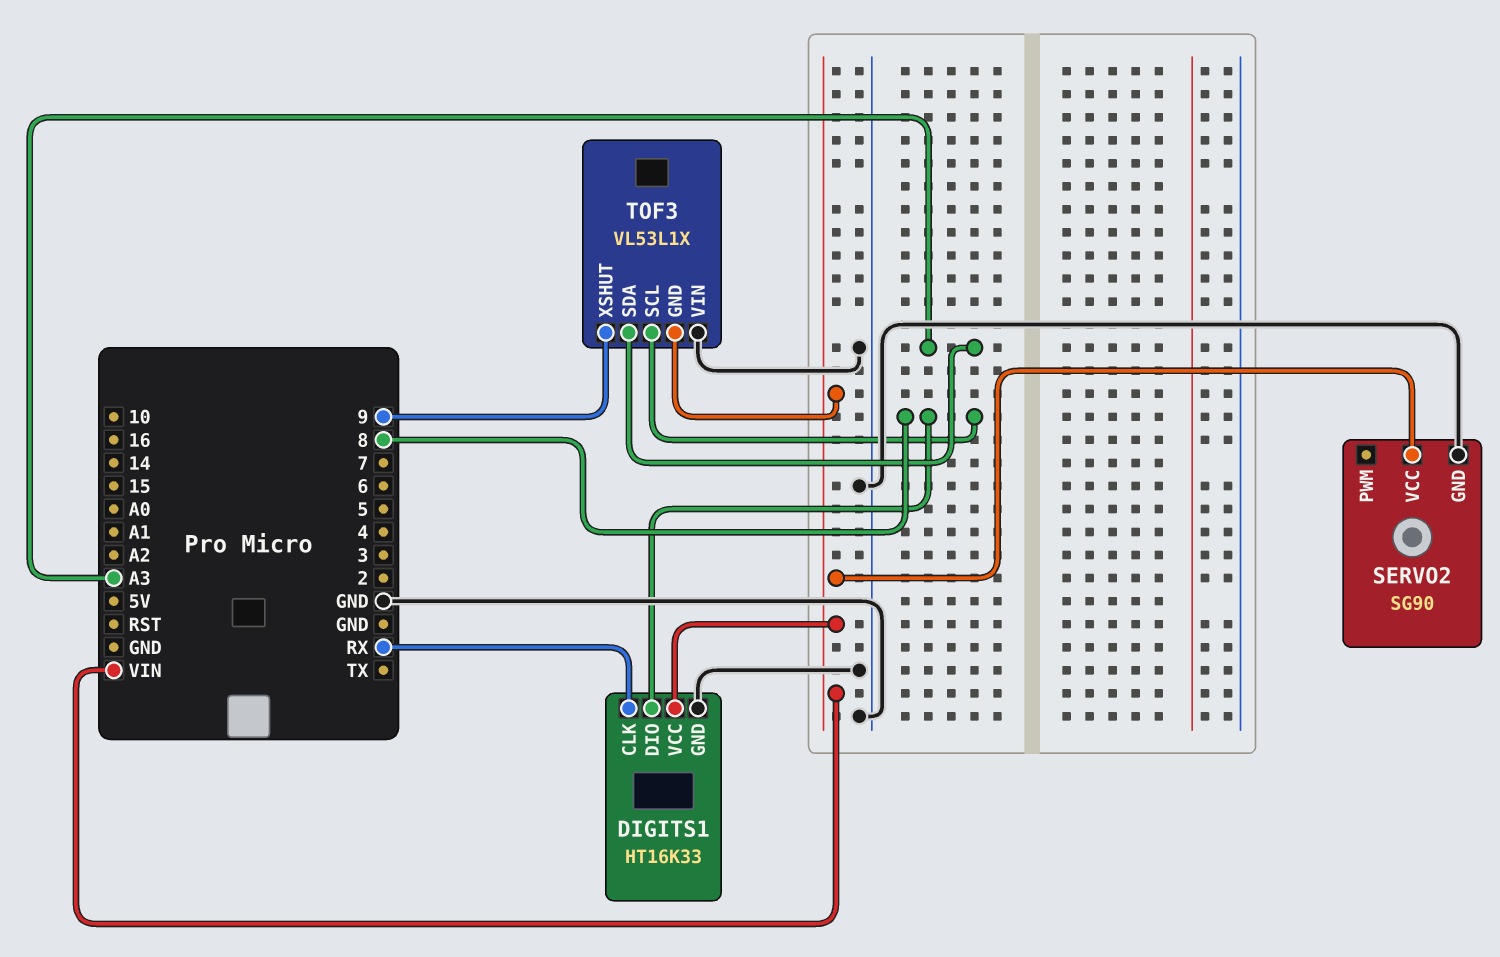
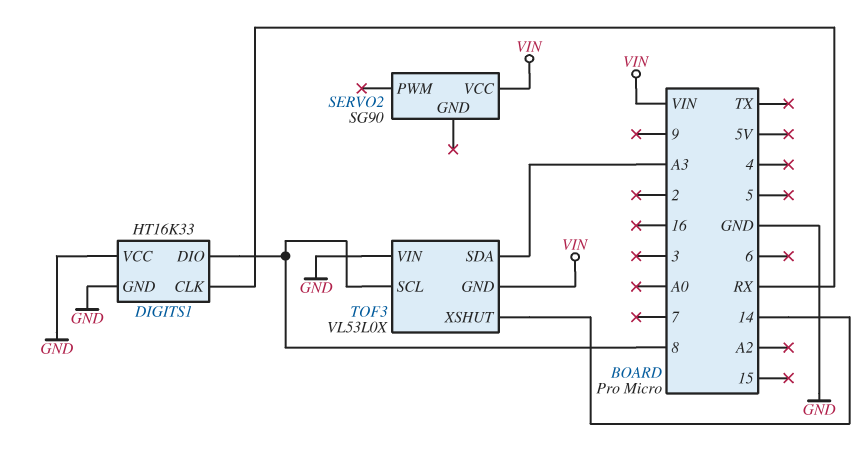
DIGITS1 pin VCC: VIN -> GND
SERVO2 pin GND: GND -> none
TOF3: VL53L1X -> VL53L0X
TOF3 pin XSHUT: 9 -> 14

